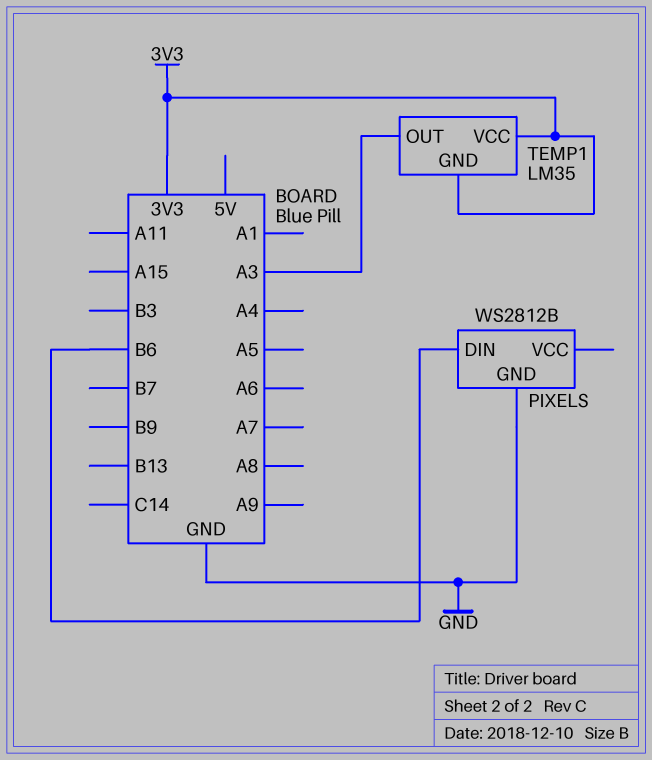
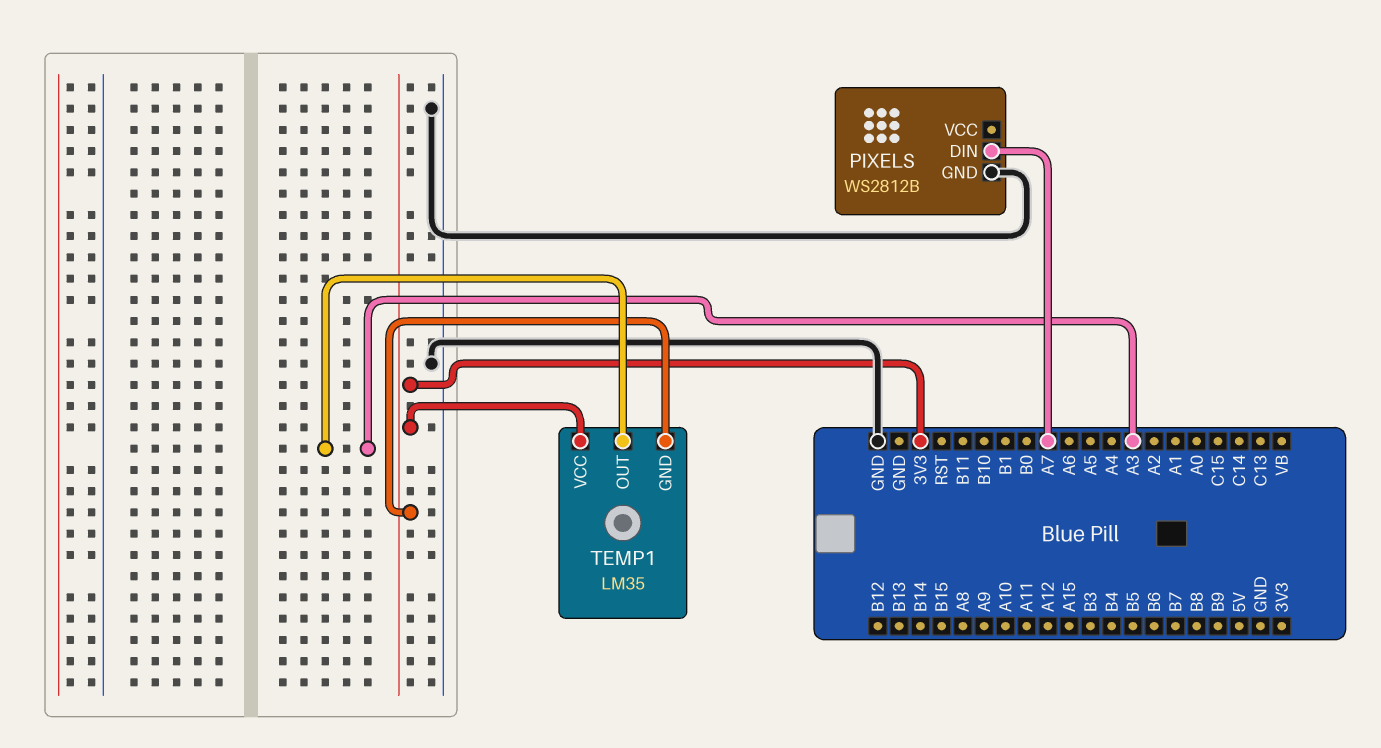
PIXELS pin DIN: B6 -> A7

